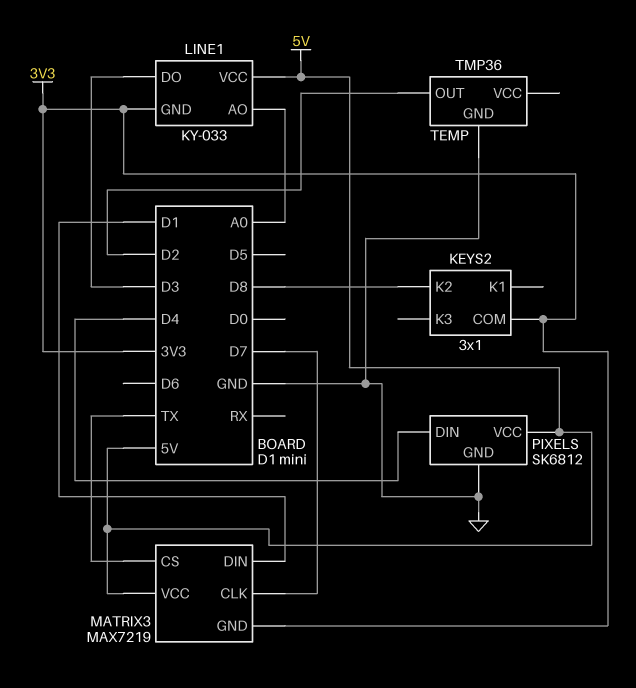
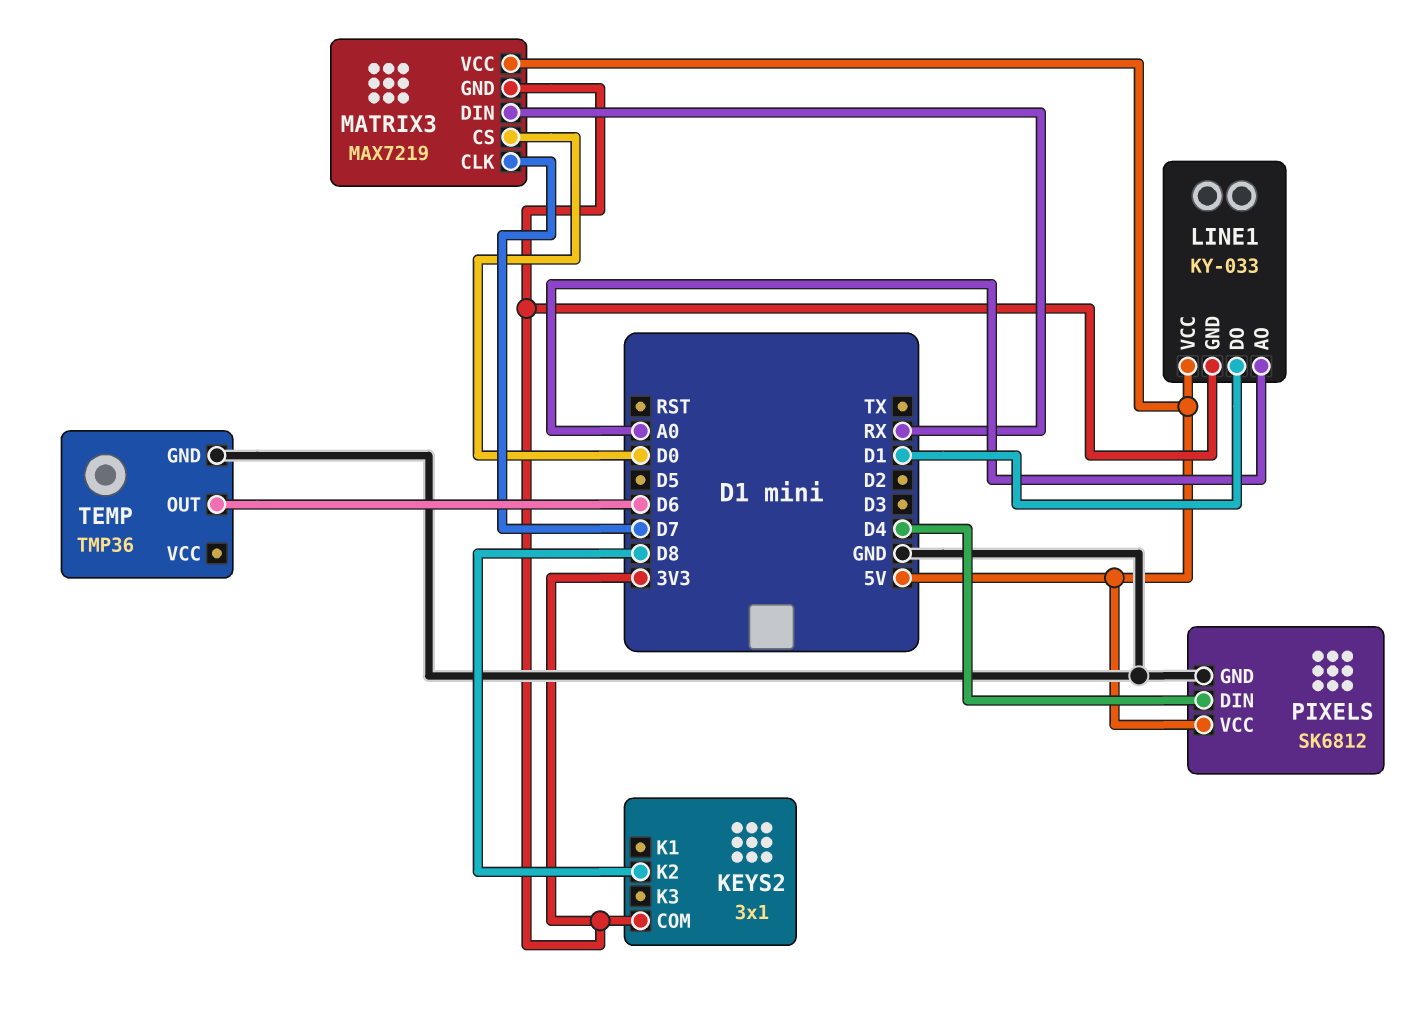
LINE1 pin DO: D3 -> D1
MATRIX3 pin CS: TX -> D0
MATRIX3 pin DIN: D1 -> RX
TEMP pin OUT: D2 -> D6

